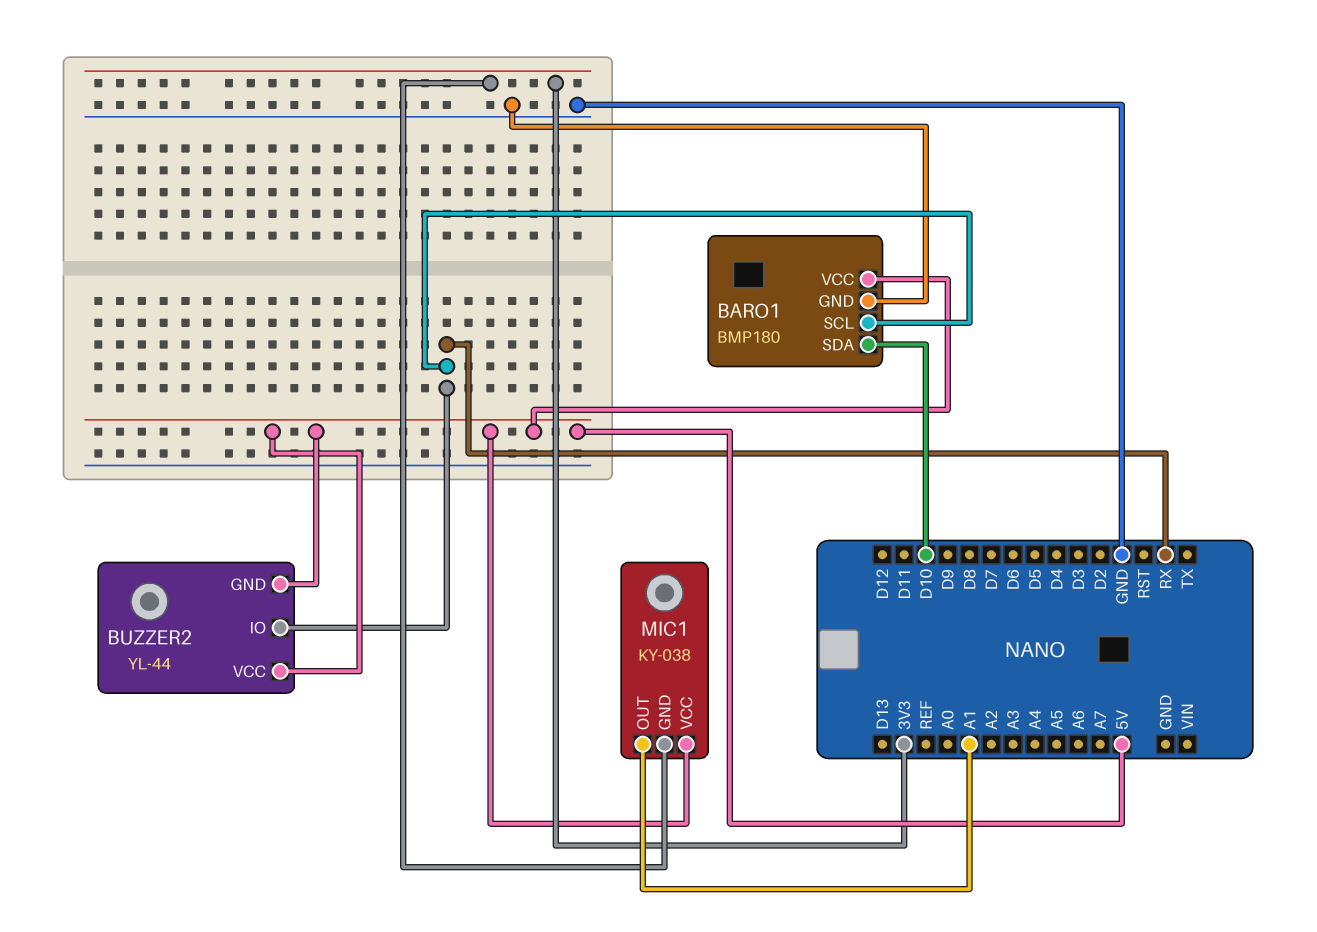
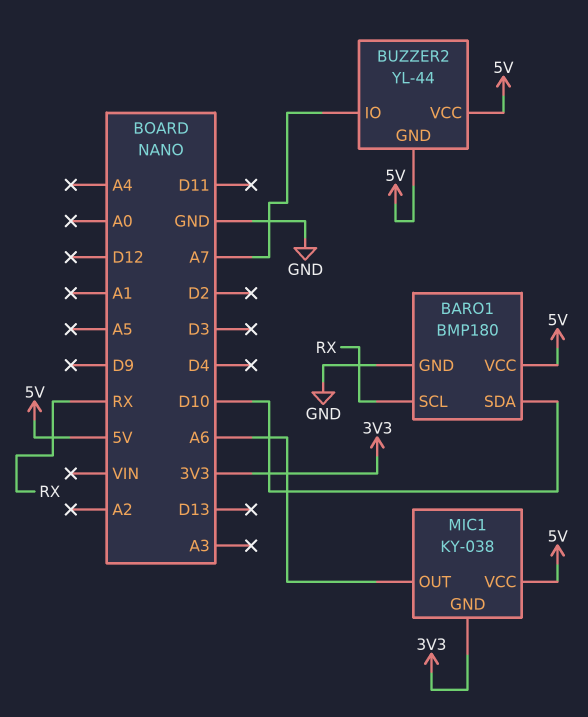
BUZZER2 pin IO: RX -> A7
MIC1 pin OUT: A1 -> A6

